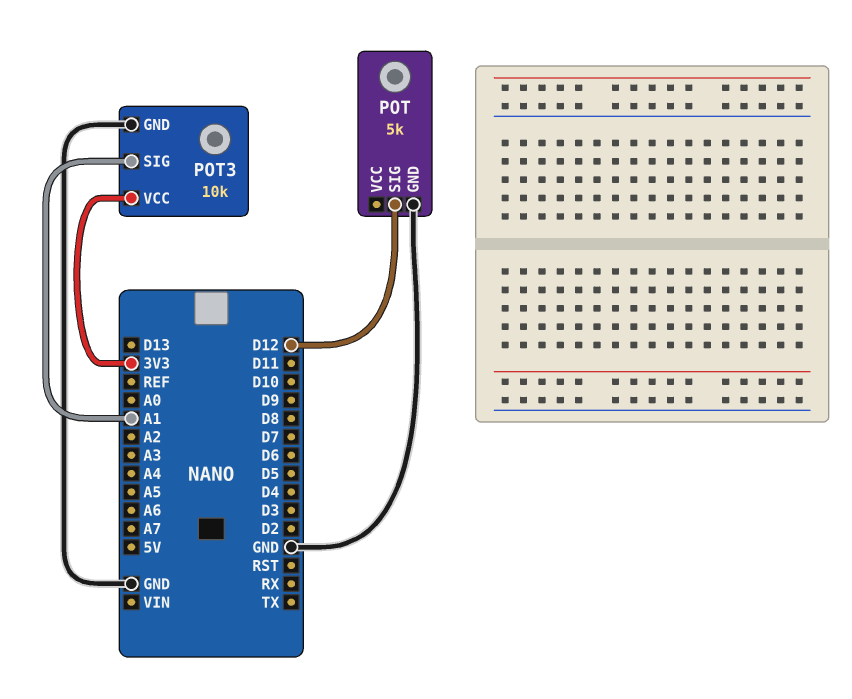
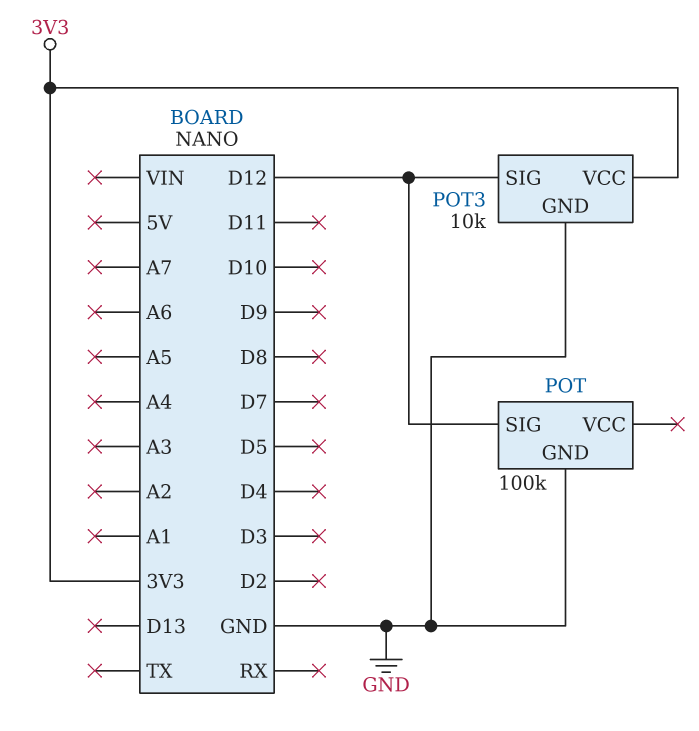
POT: 5k -> 100k
POT3 pin SIG: A1 -> D12

